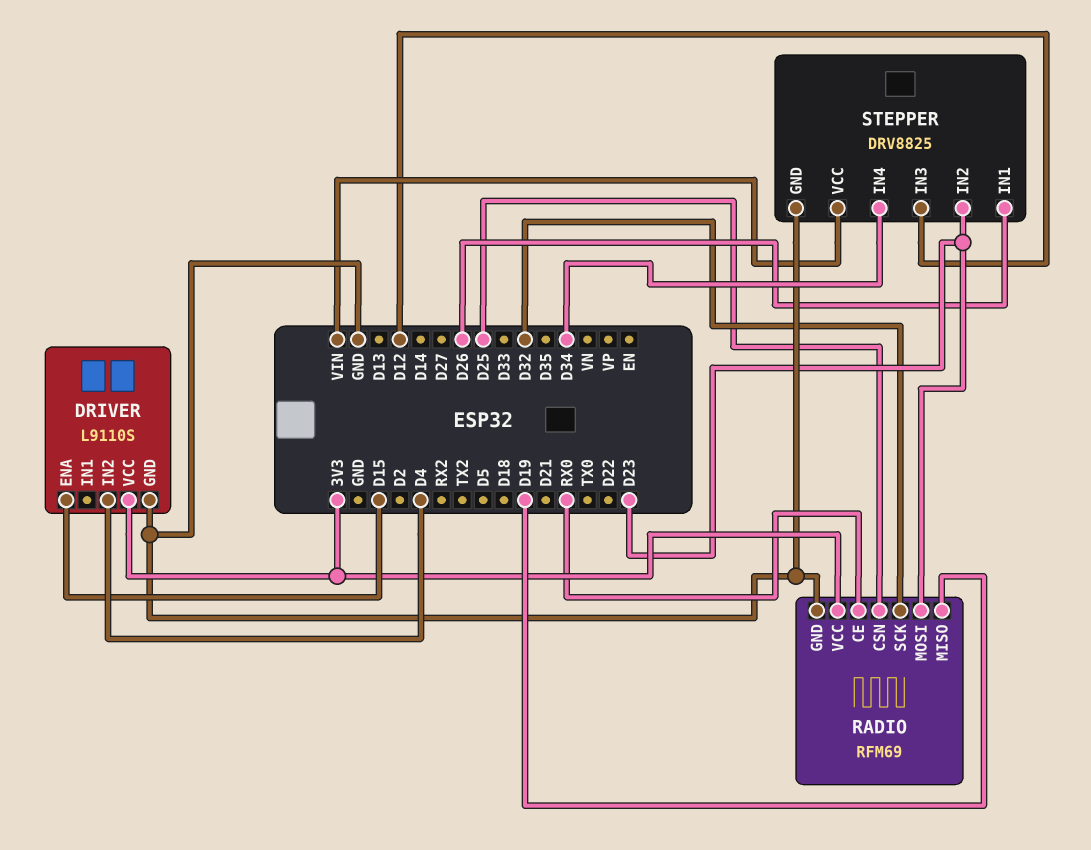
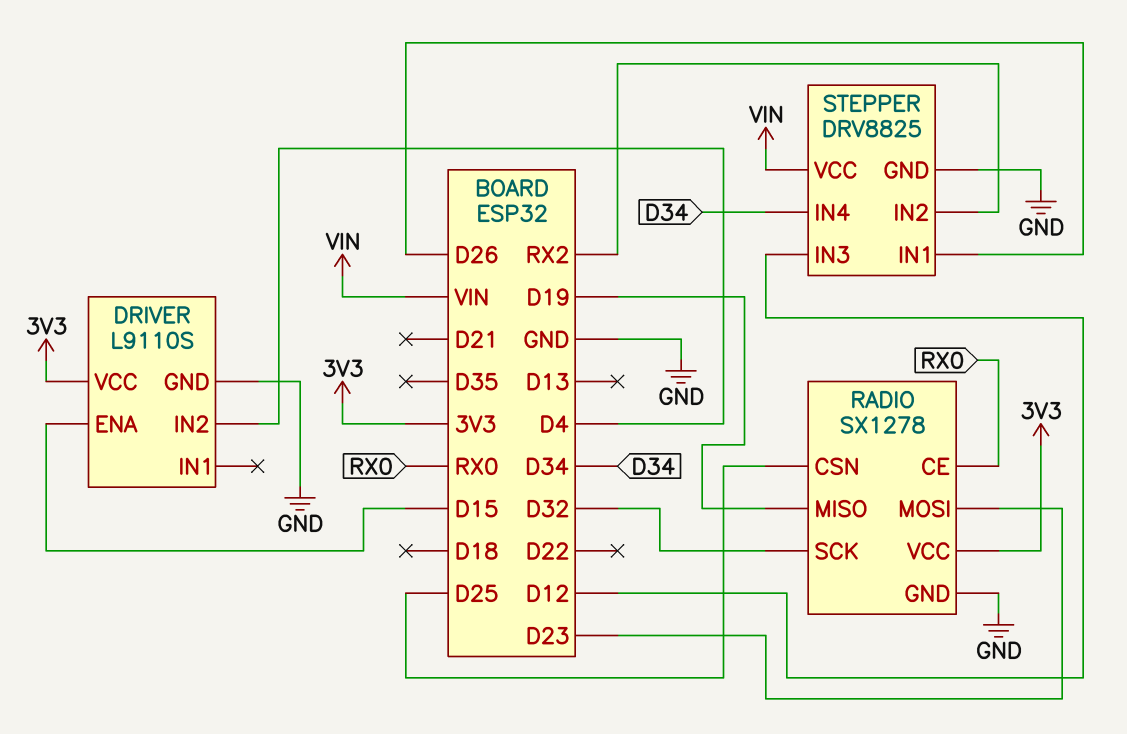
RADIO: RFM69 -> SX1278
STEPPER pin IN2: D23 -> RX2

